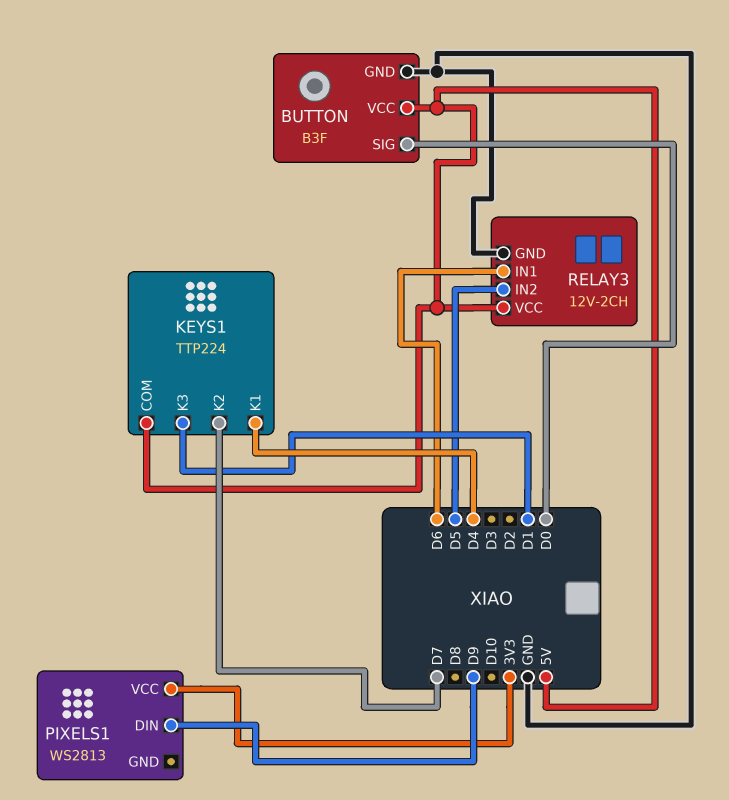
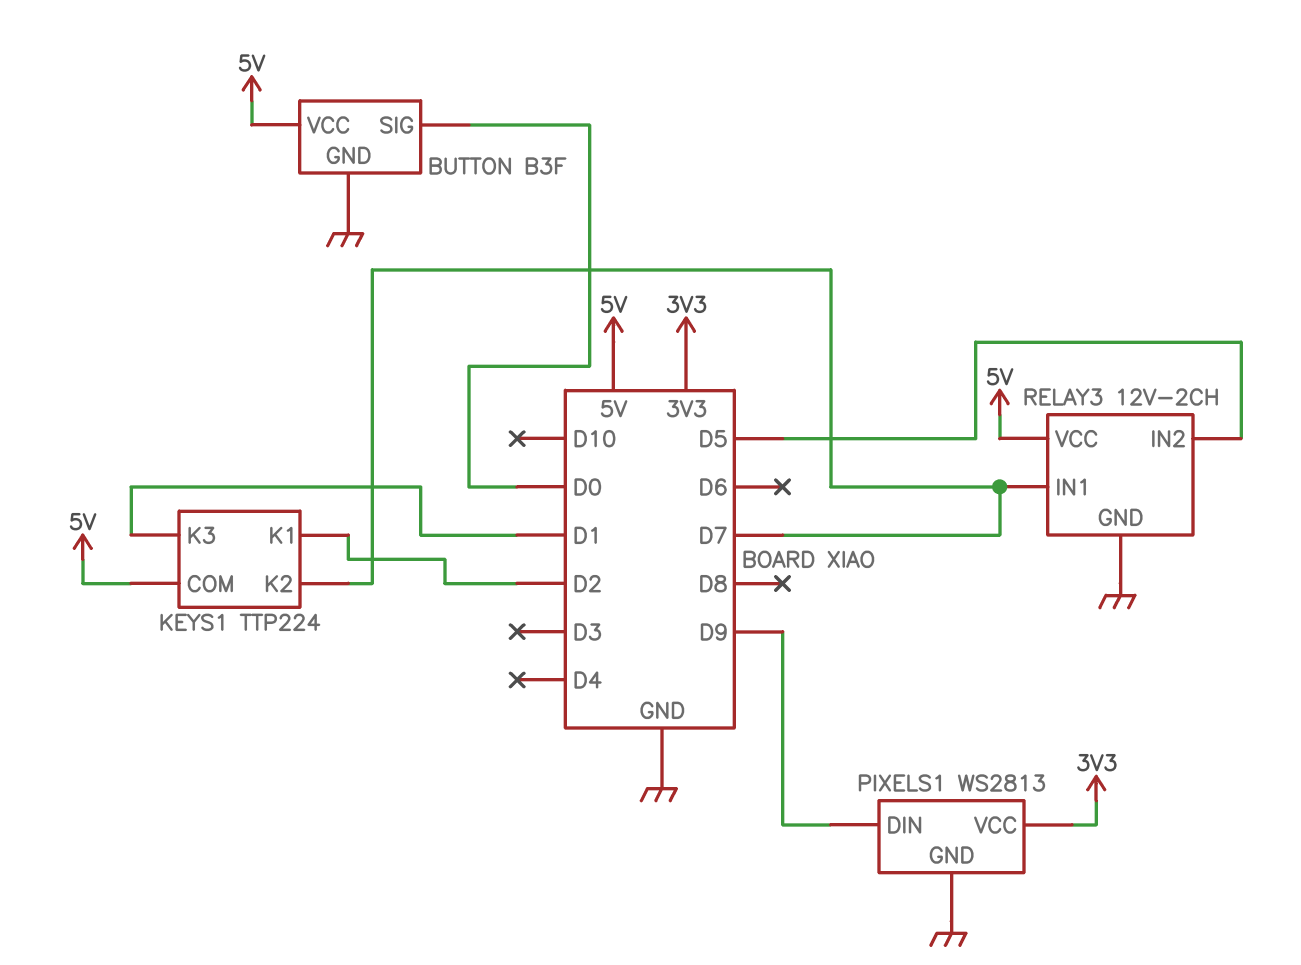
KEYS1 pin K1: D4 -> D2
PIXELS1 pin GND: none -> GND
RELAY3 pin IN1: D6 -> D7

